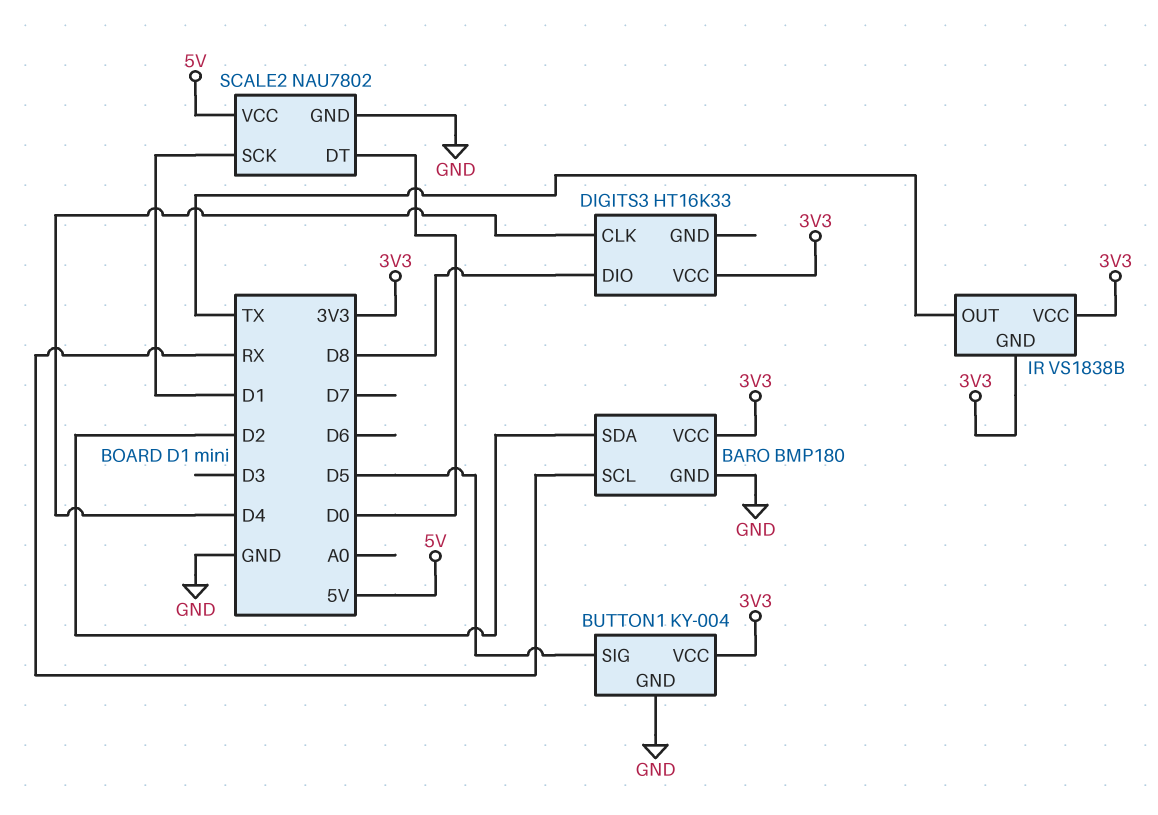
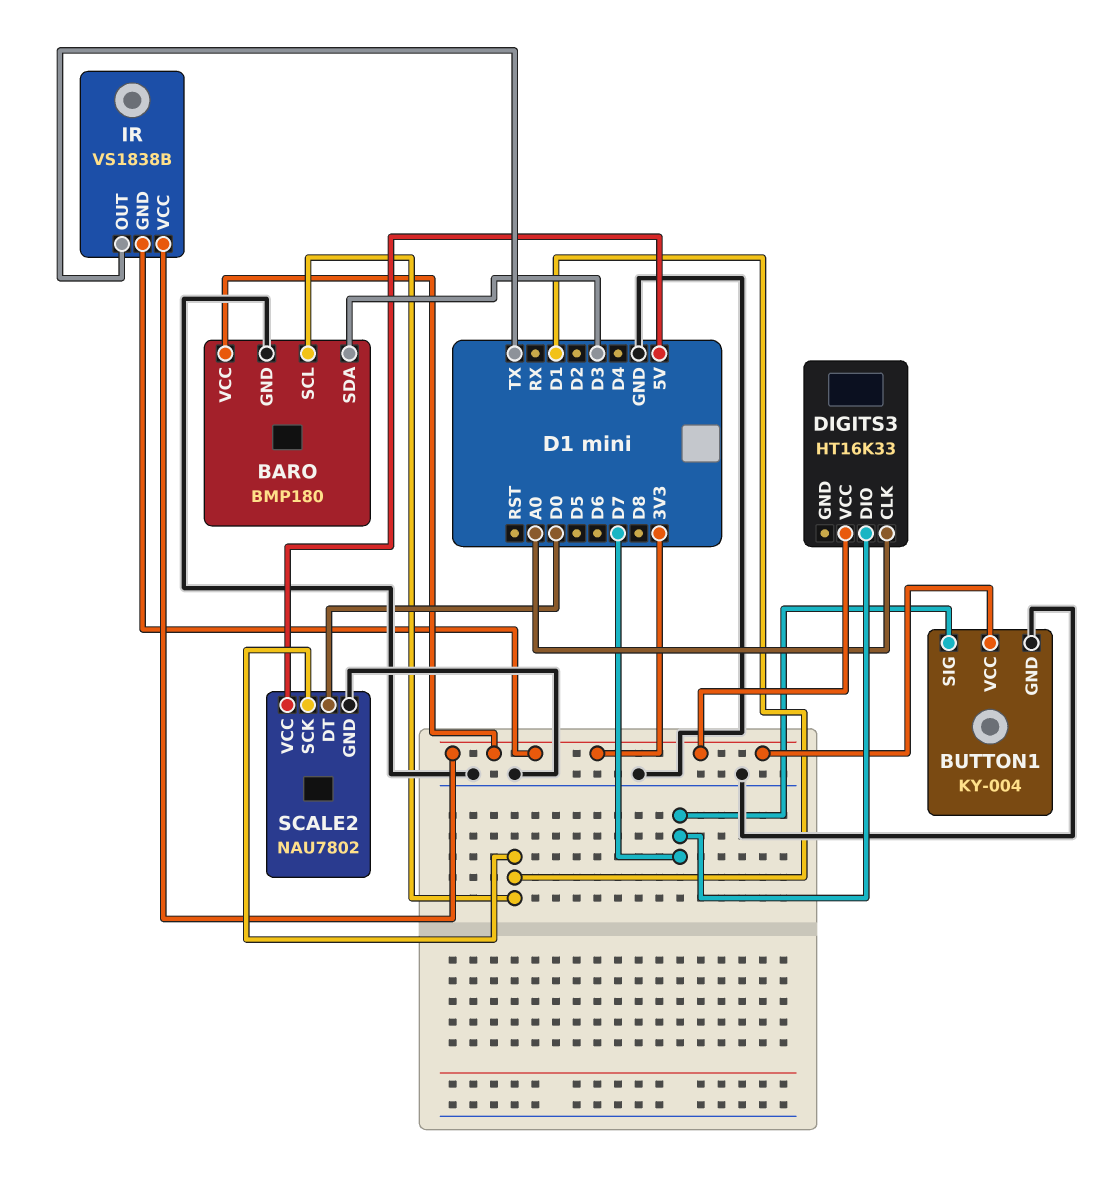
BARO pin SCL: RX -> D1
BARO pin SDA: D2 -> D3
BUTTON1 pin SIG: D5 -> D7
DIGITS3 pin CLK: D4 -> A0
DIGITS3 pin DIO: D8 -> D7

